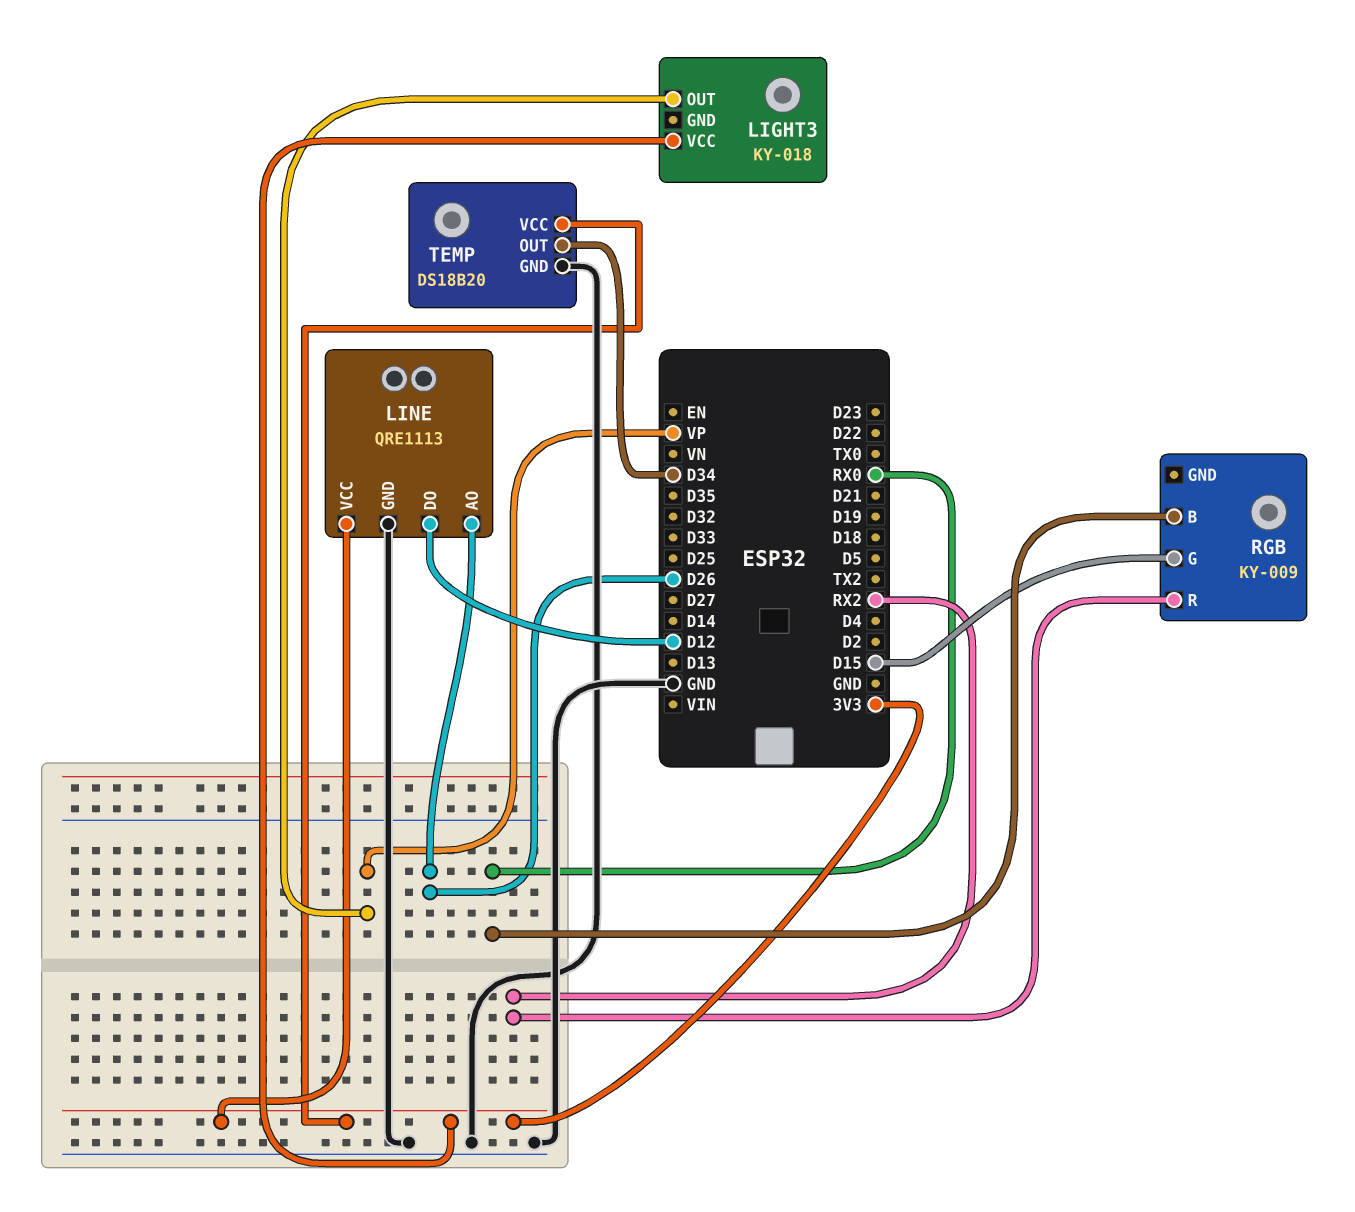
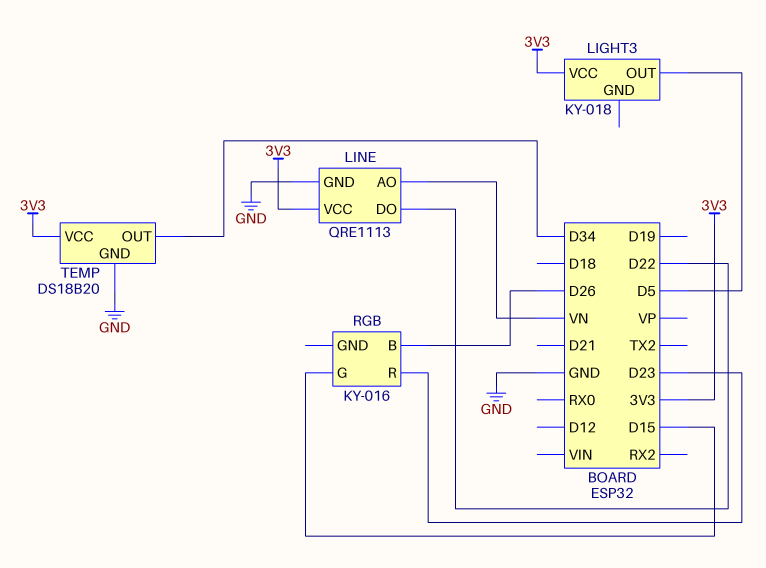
LIGHT3 pin OUT: VP -> D5
LINE pin AO: D26 -> VN
LINE pin DO: D12 -> D22
RGB: KY-009 -> KY-016
RGB pin B: RX0 -> D26
RGB pin R: RX2 -> D23

